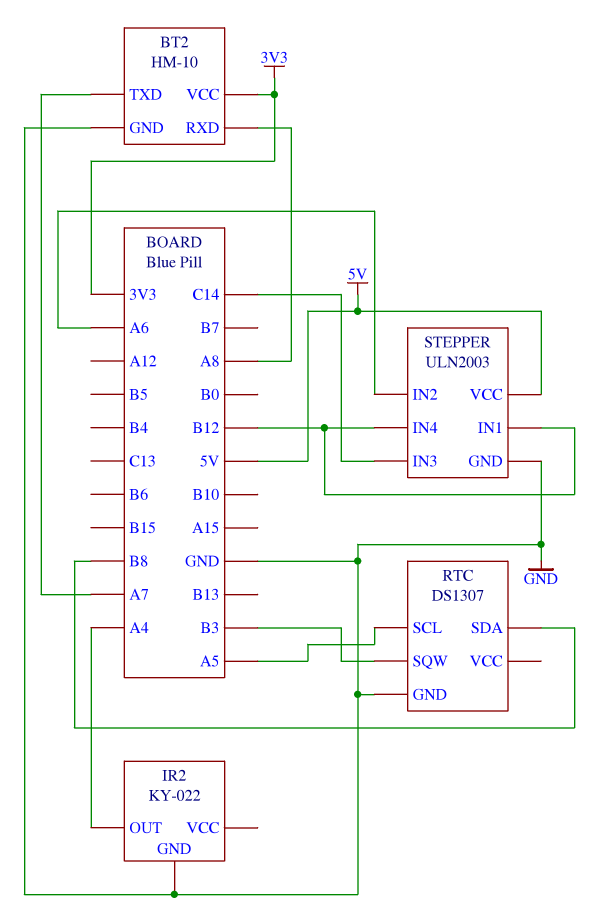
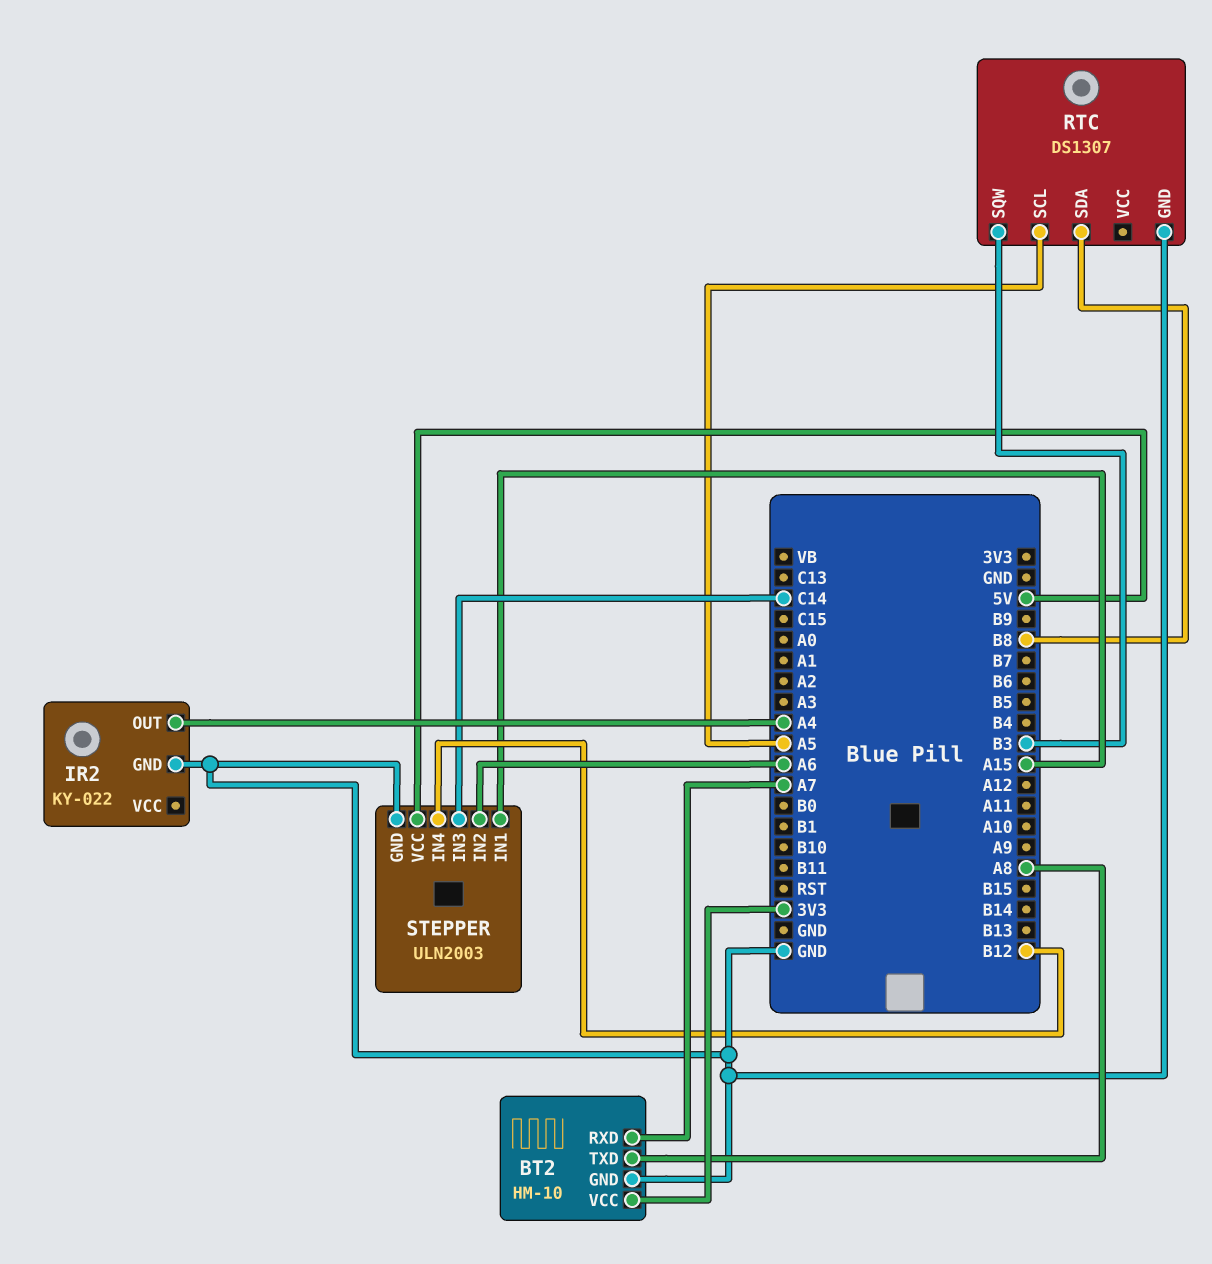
BT2 pin RXD: A8 -> A7
BT2 pin TXD: A7 -> A8
STEPPER pin IN1: B12 -> A15

